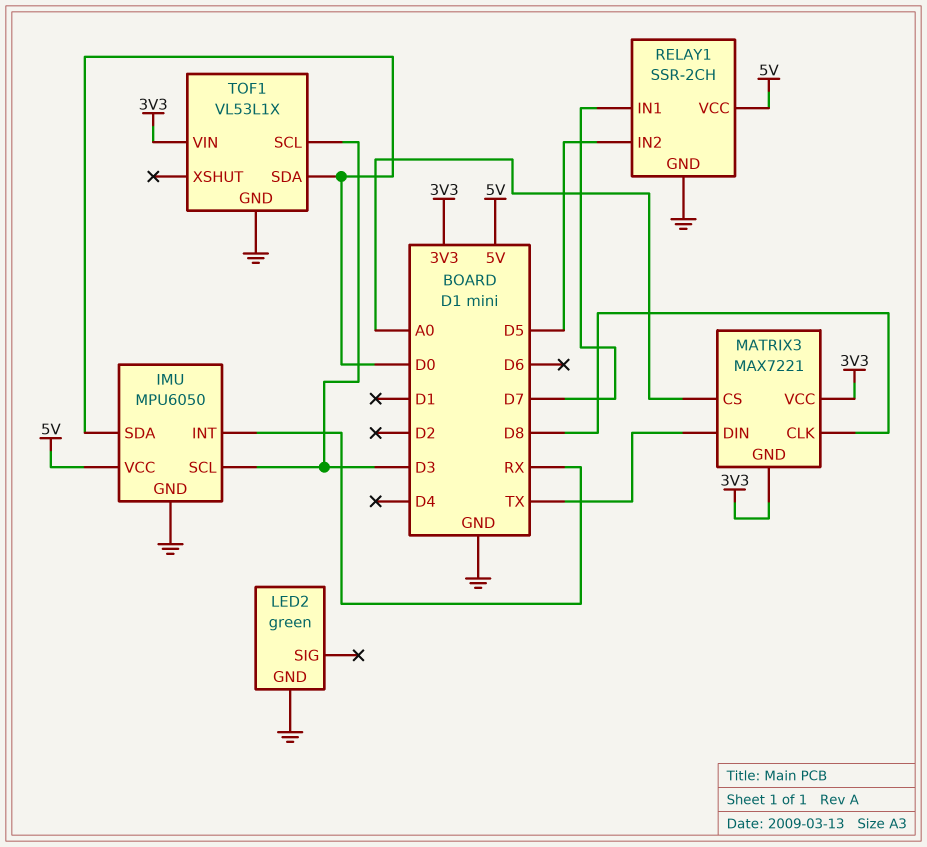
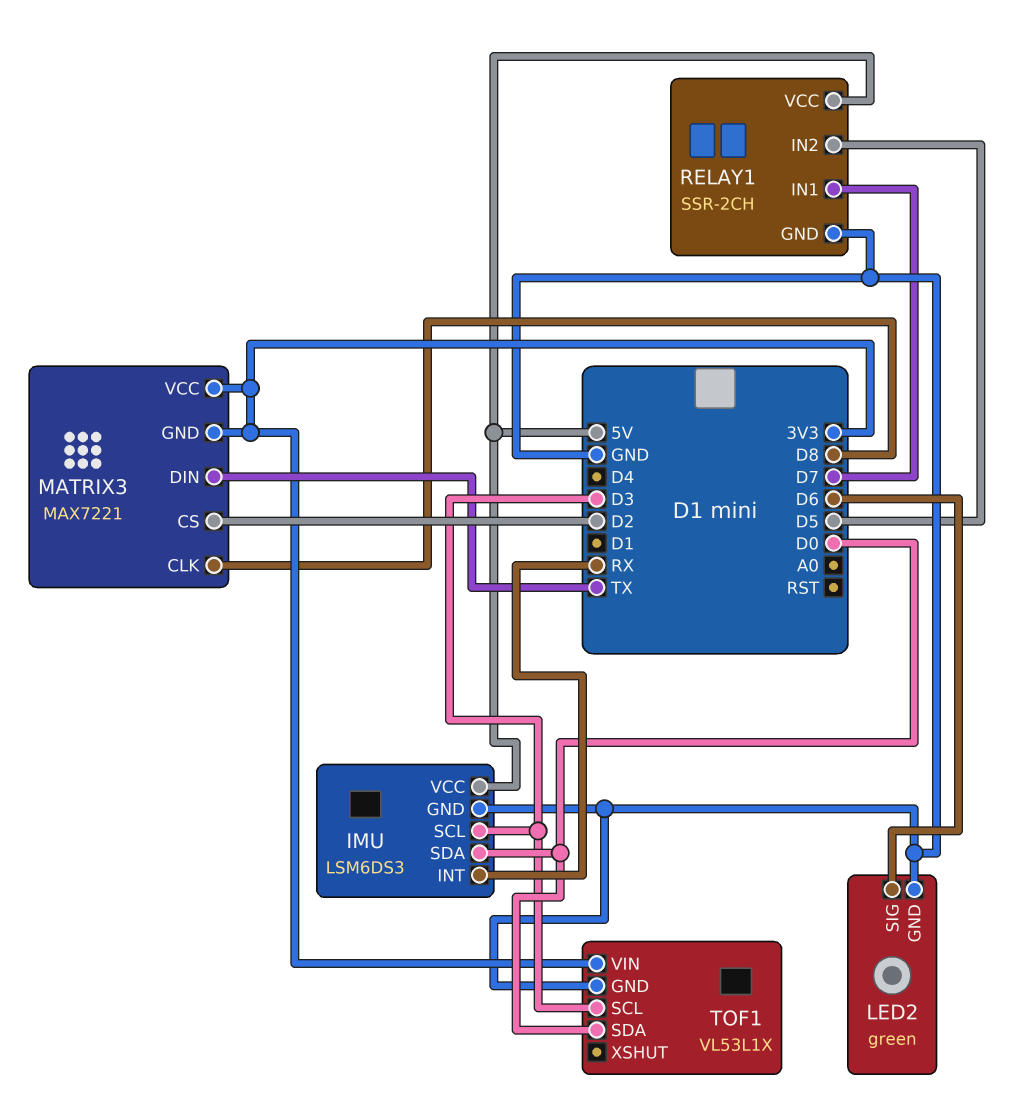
IMU: MPU6050 -> LSM6DS3
LED2 pin SIG: none -> D6
MATRIX3 pin CS: A0 -> D2

